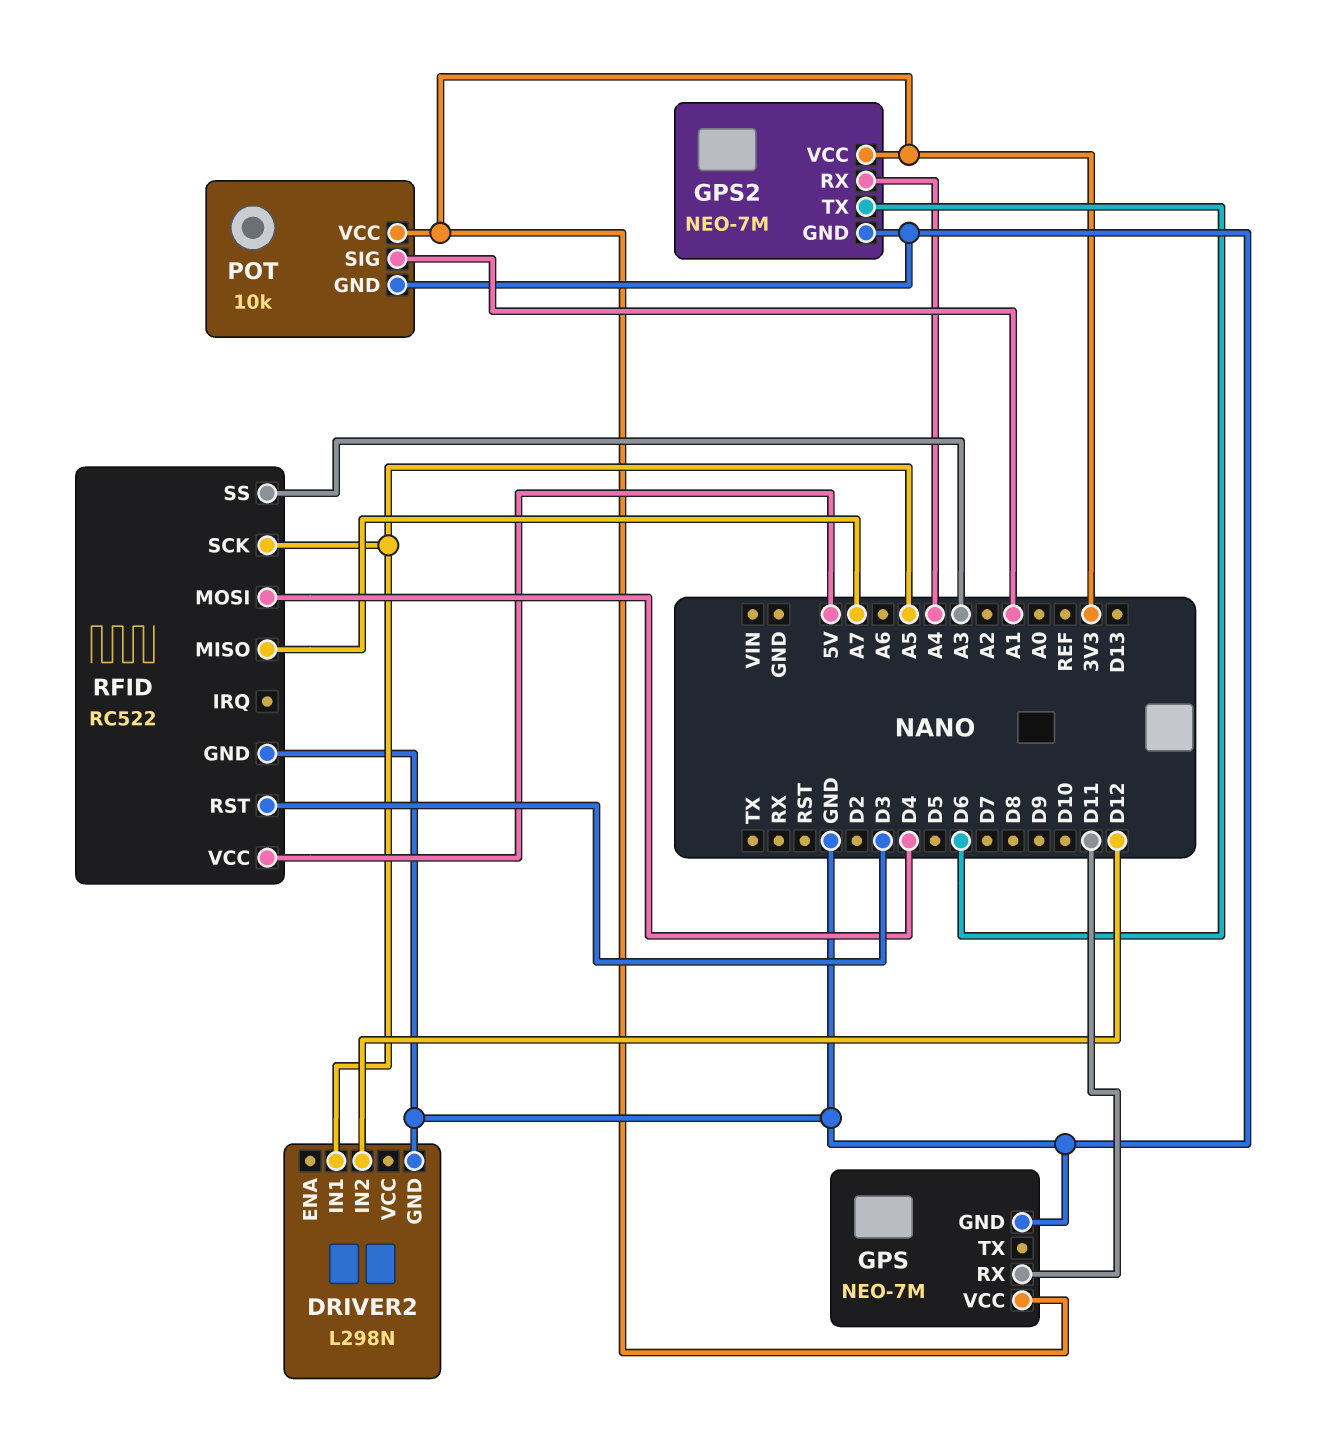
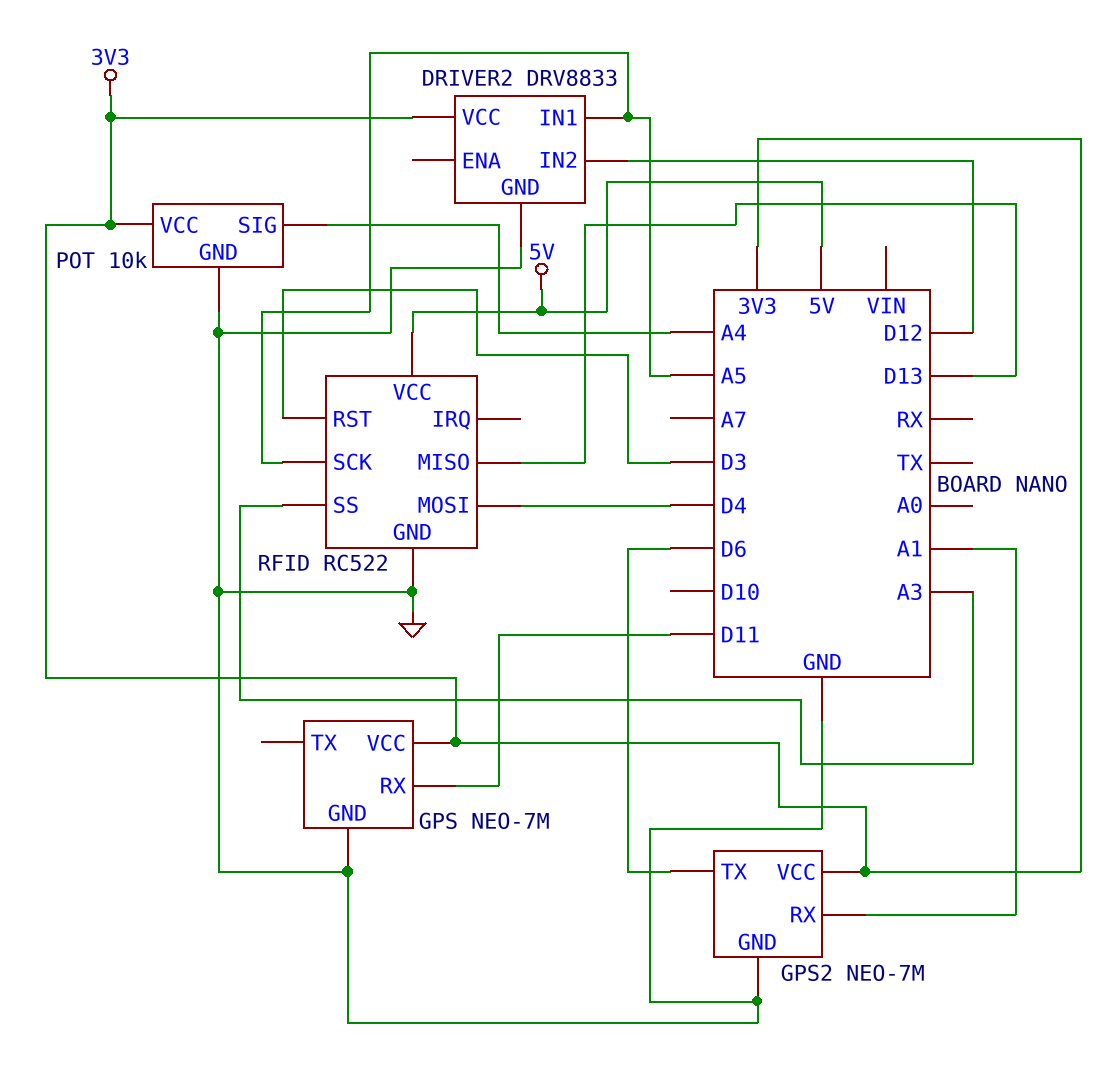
DRIVER2: L298N -> DRV8833
DRIVER2 pin VCC: none -> 3V3
GPS2 pin RX: A4 -> A1
POT pin SIG: A1 -> A4
RFID pin MISO: A7 -> D13

